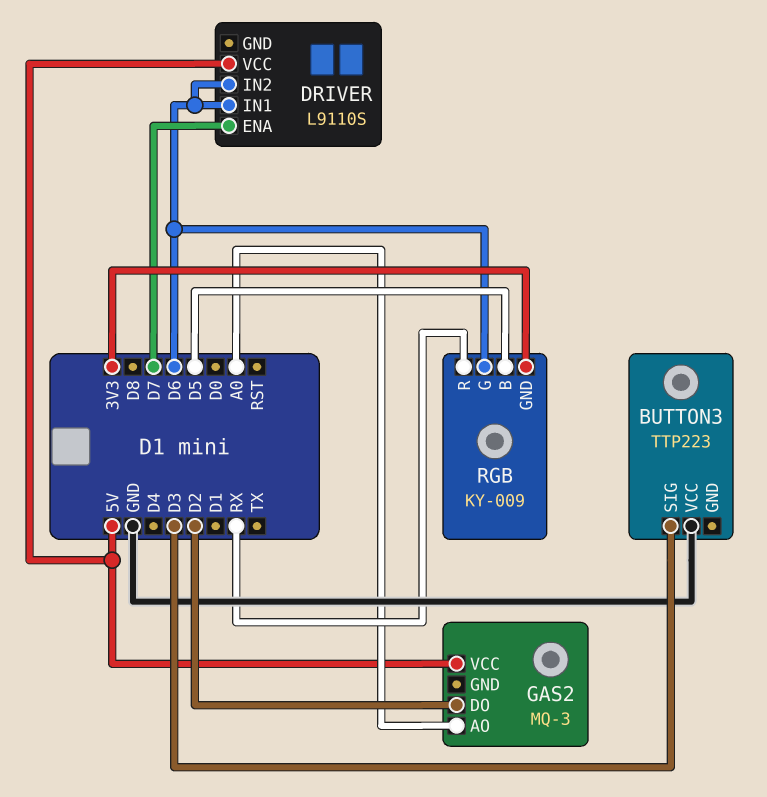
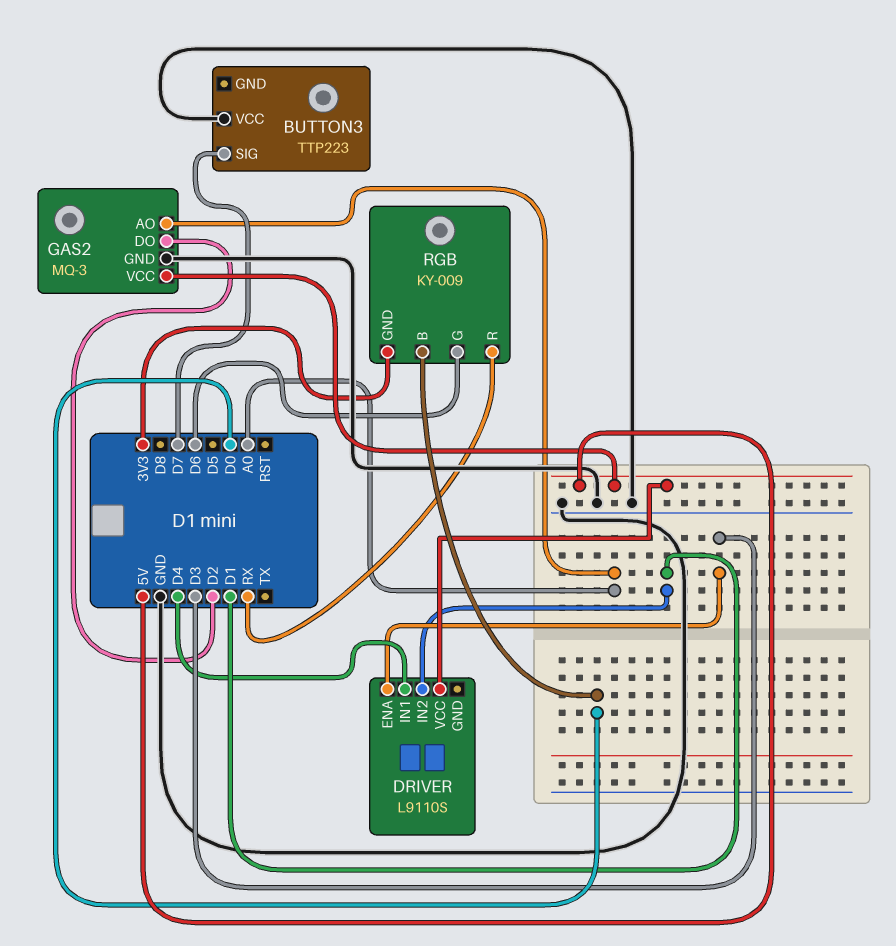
BUTTON3 pin SIG: D3 -> D7
DRIVER pin ENA: D7 -> D3
DRIVER pin IN1: D6 -> D4
DRIVER pin IN2: D6 -> D1
GAS2 pin GND: none -> GND
RGB pin B: D5 -> D0

